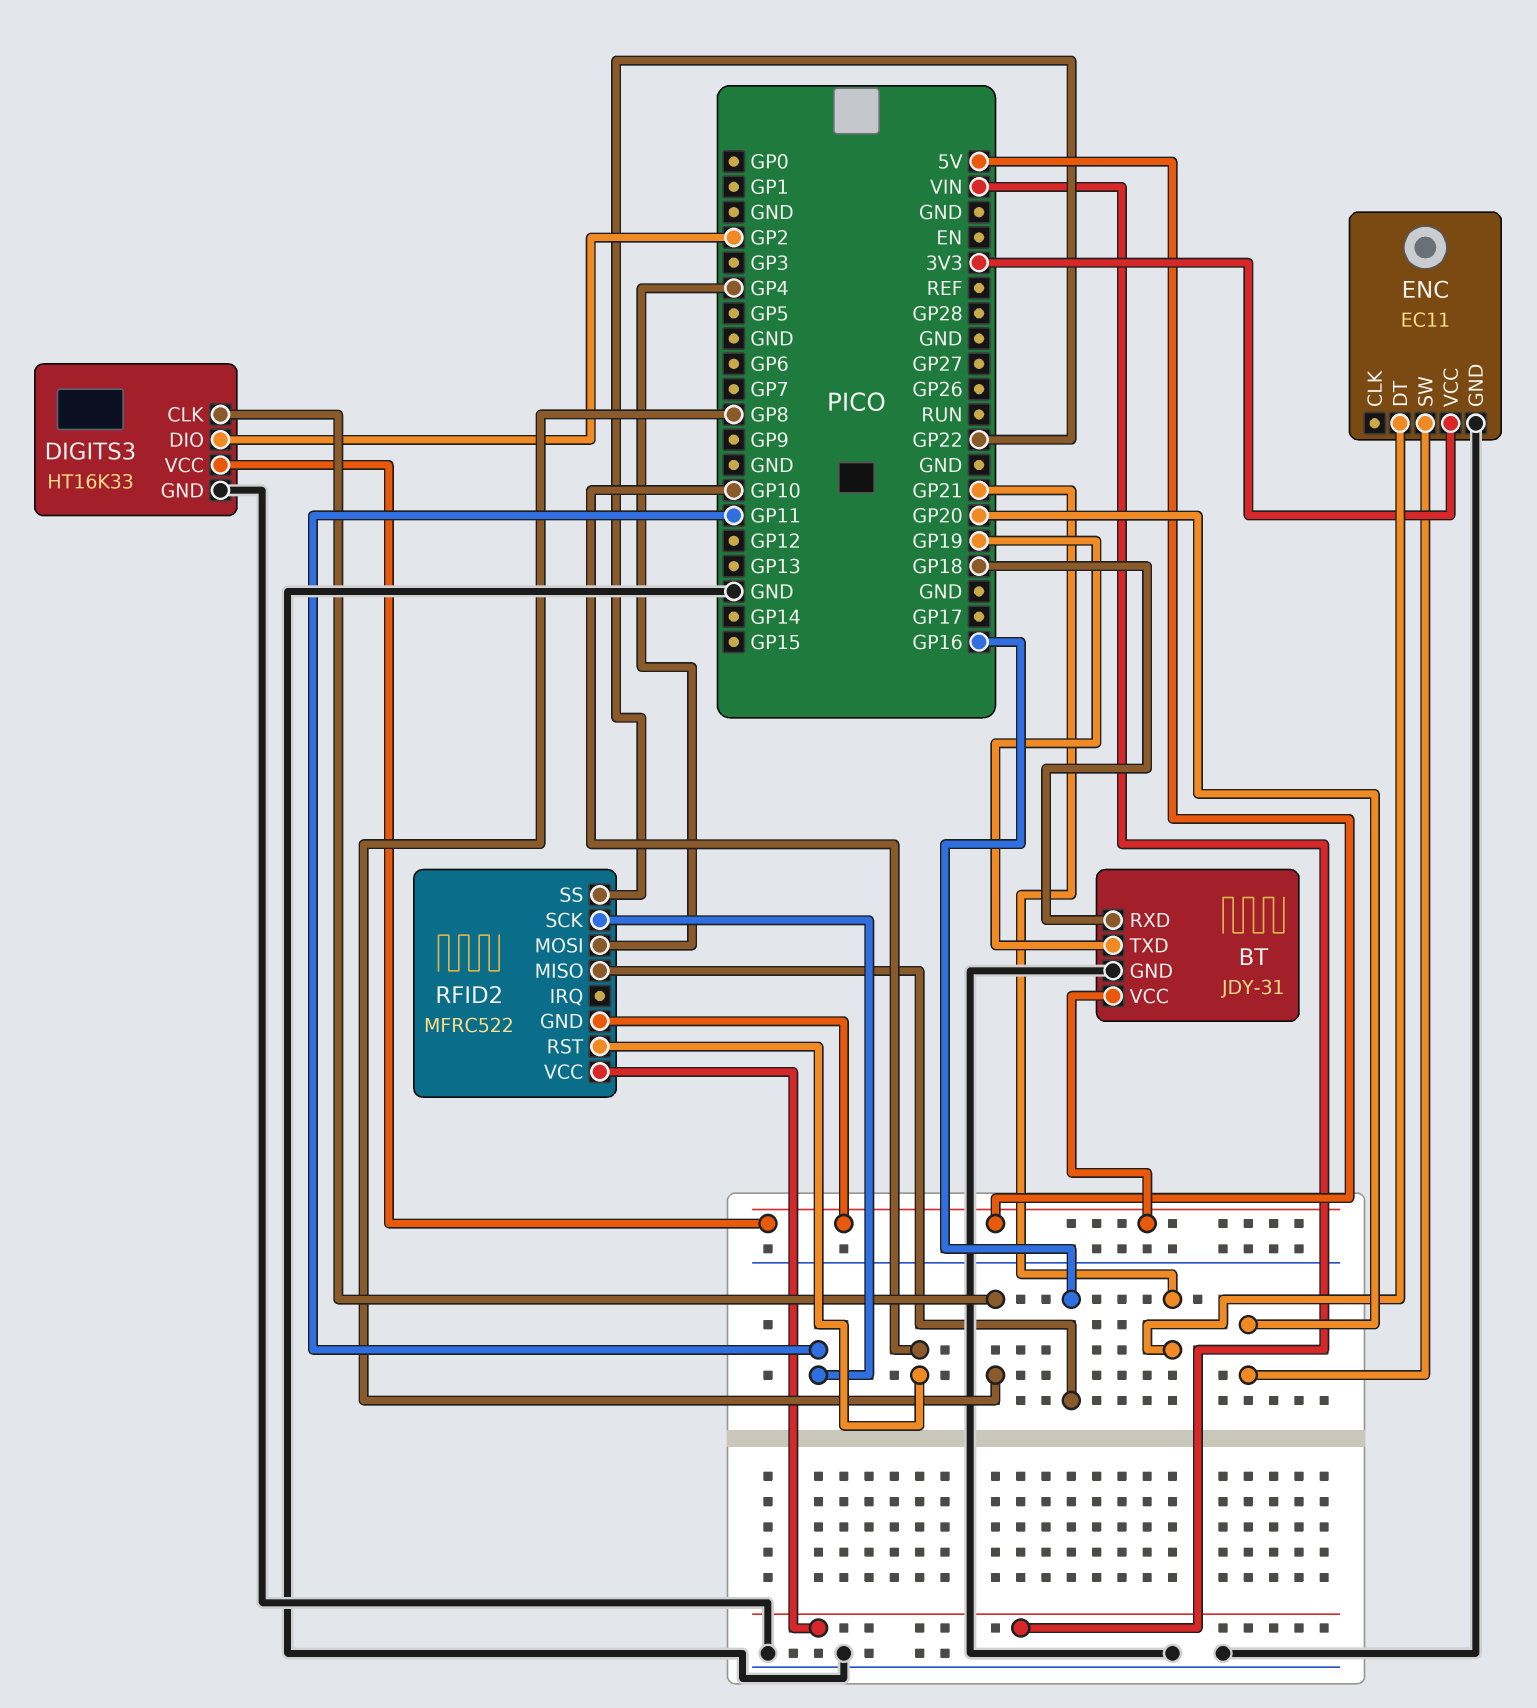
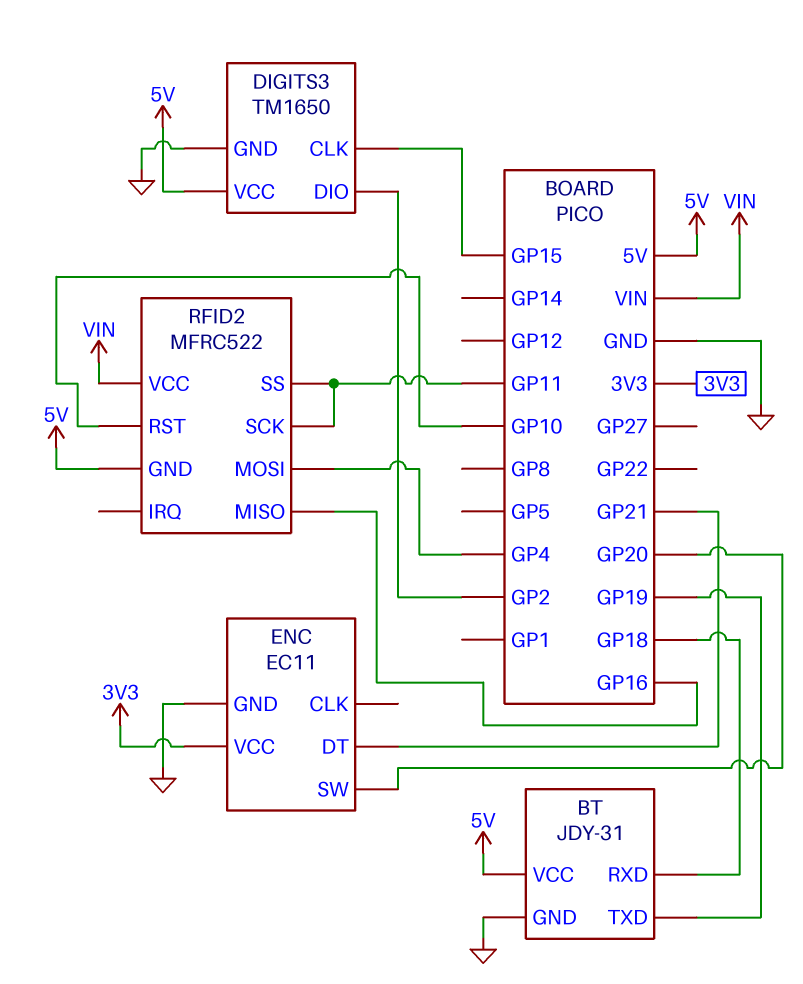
DIGITS3: HT16K33 -> TM1650
DIGITS3 pin CLK: GP8 -> GP15
RFID2 pin SS: GP22 -> GP11

